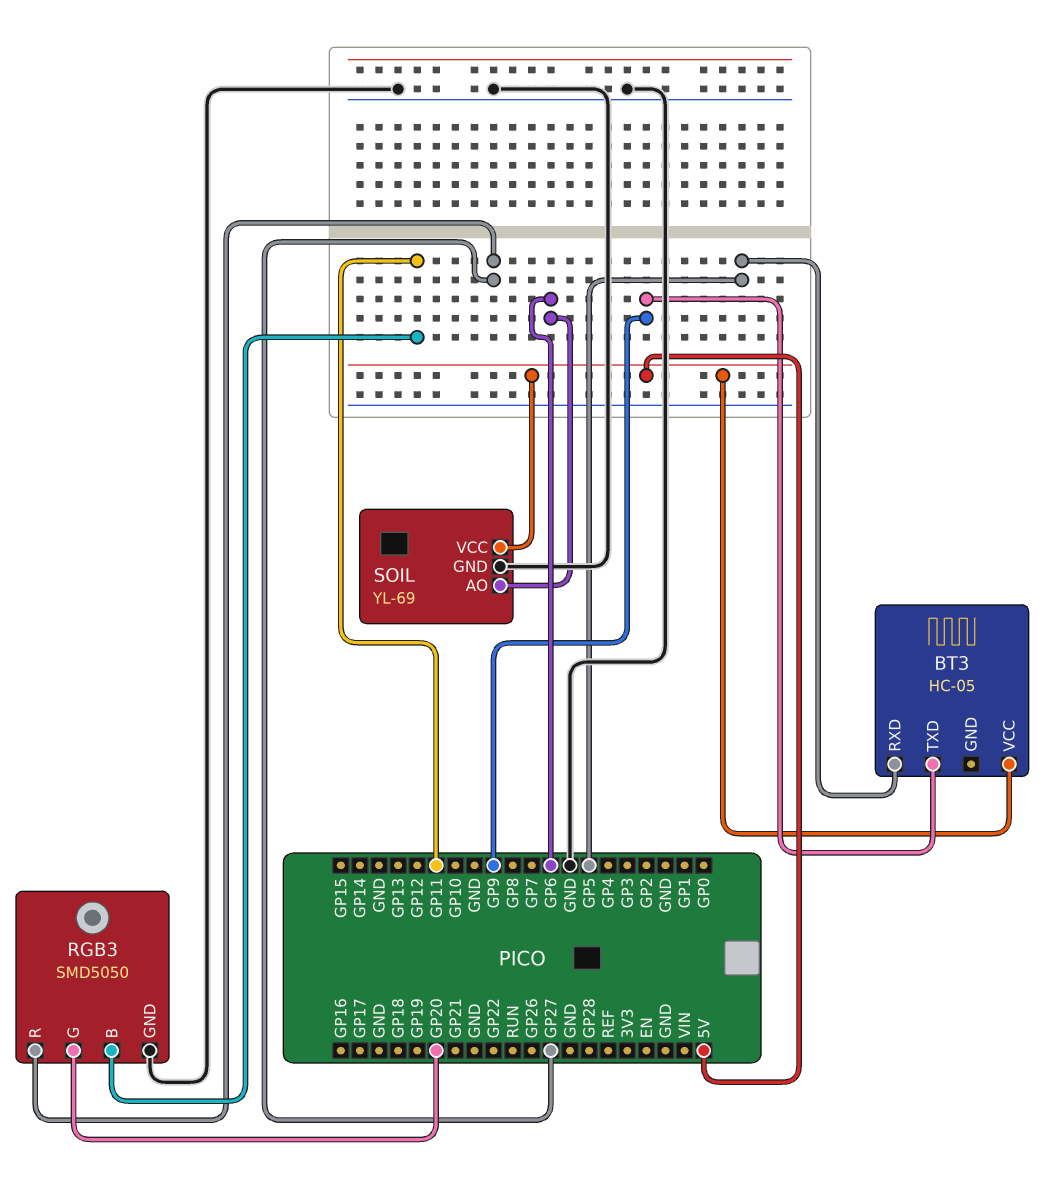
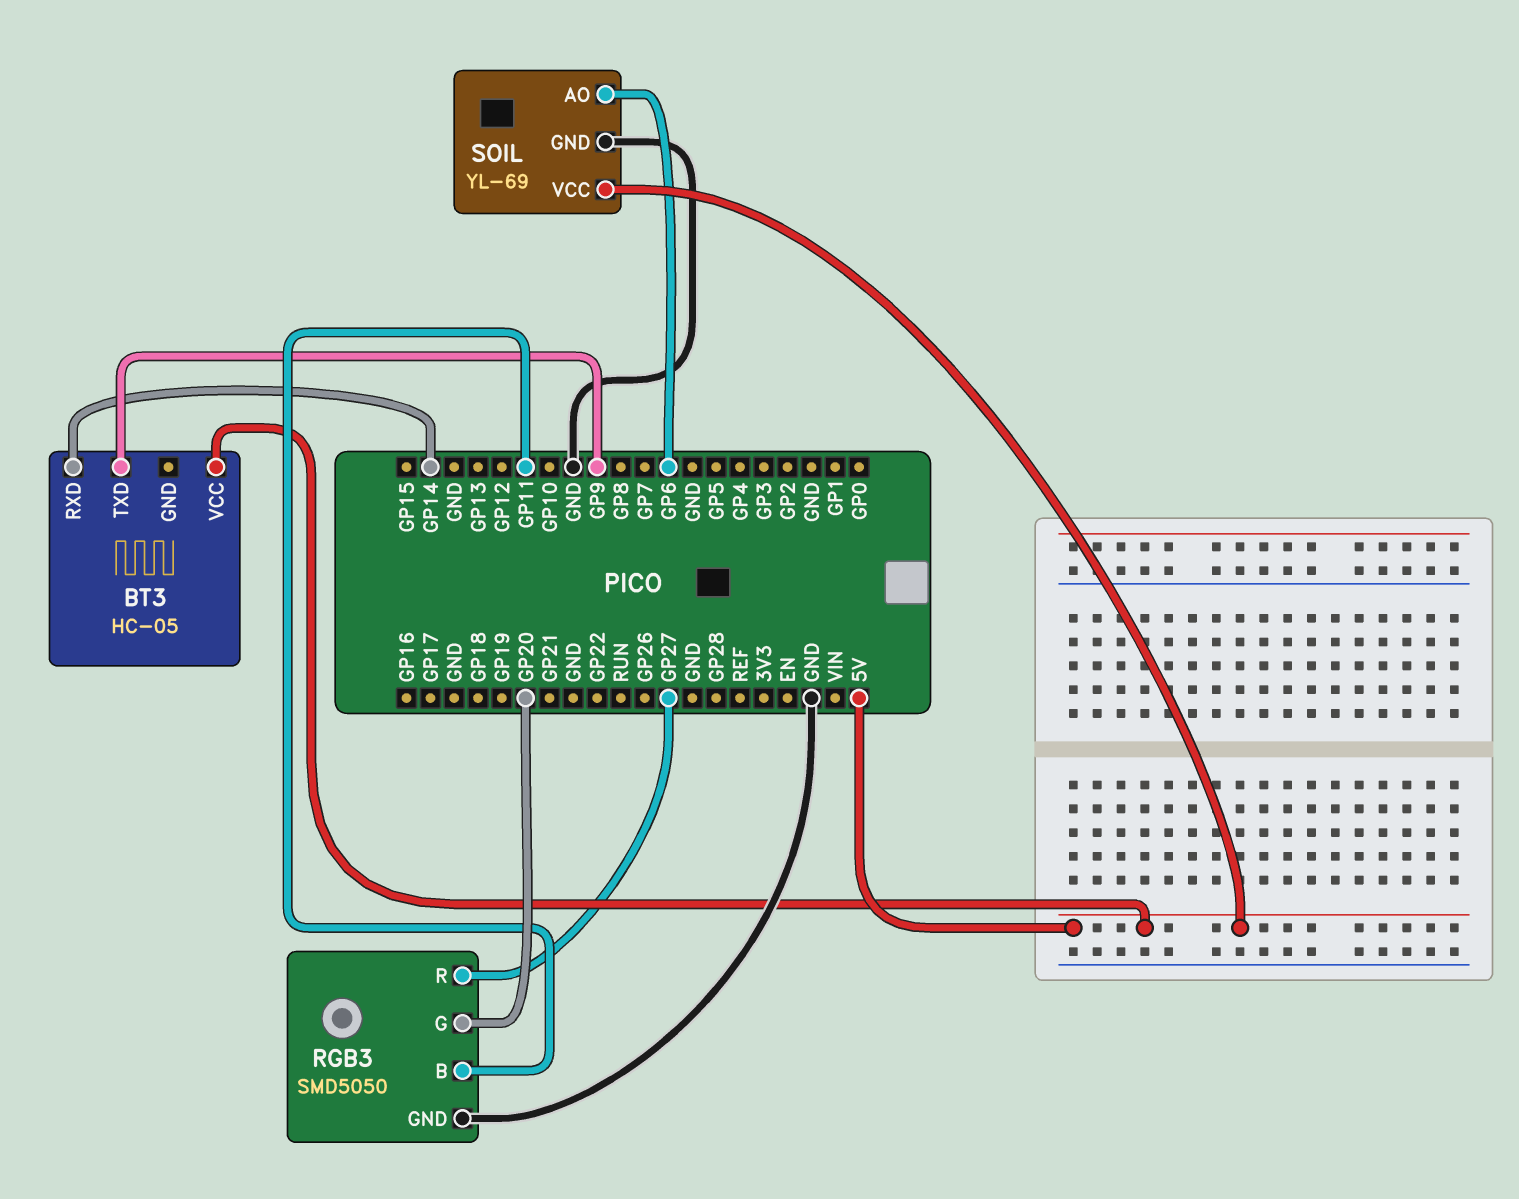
BT3 pin RXD: GP5 -> GP14

